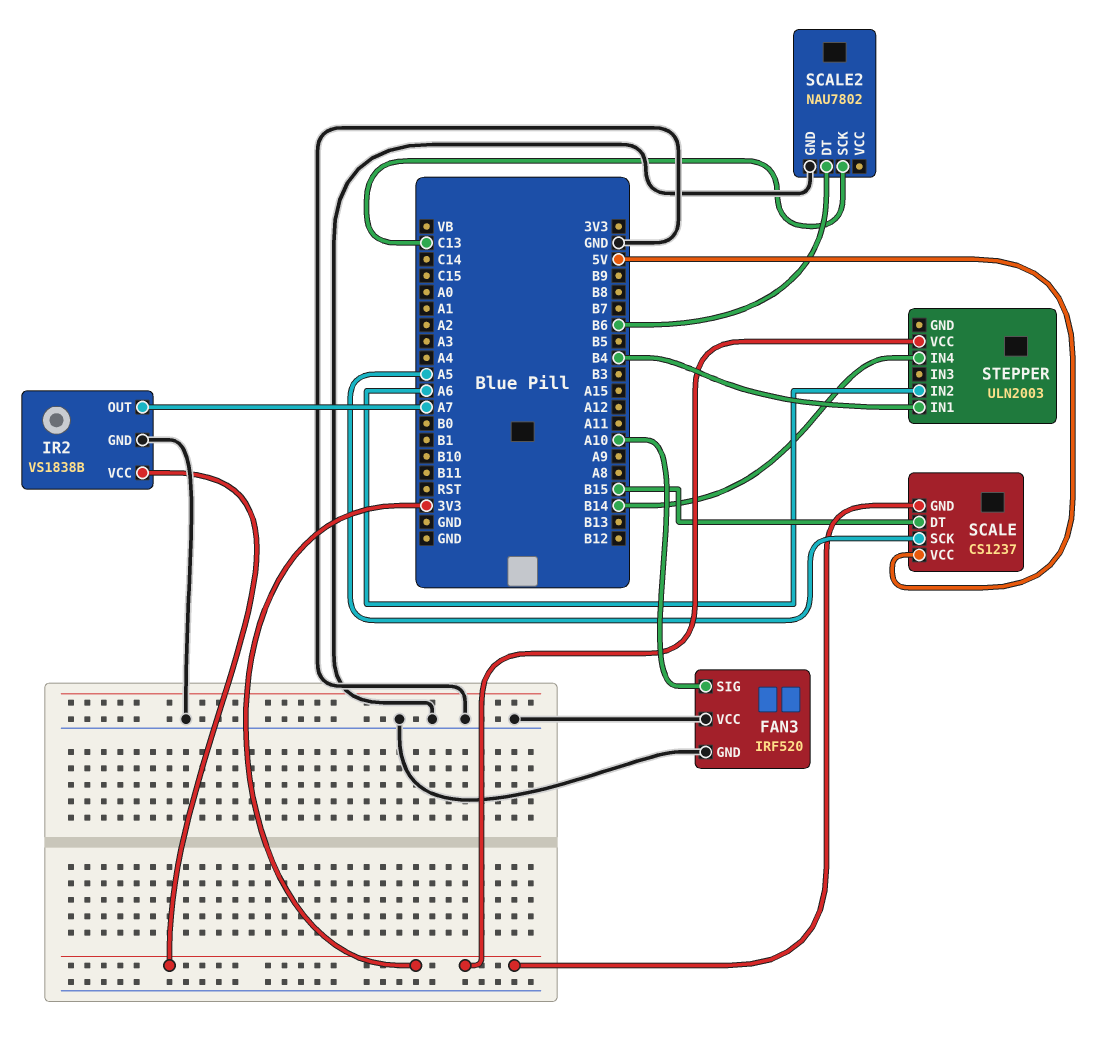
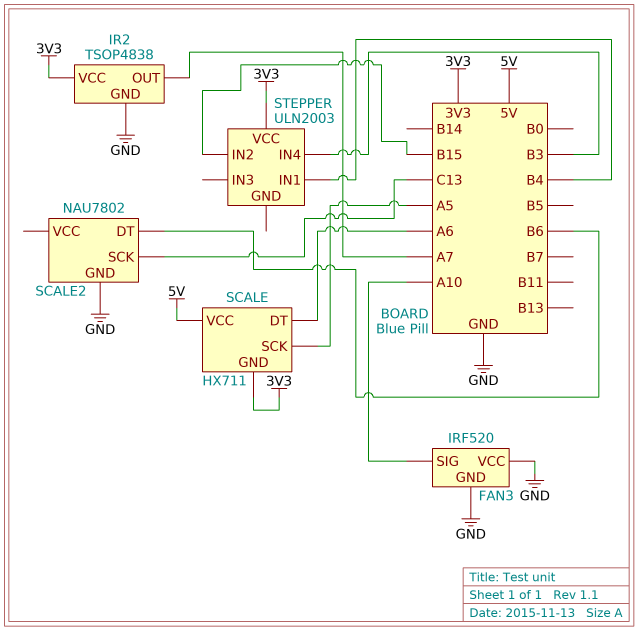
IR2: VS1838B -> TSOP4838
SCALE: CS1237 -> HX711
SCALE pin DT: B15 -> A6
STEPPER pin IN2: A6 -> B15
STEPPER pin IN4: B14 -> B3

